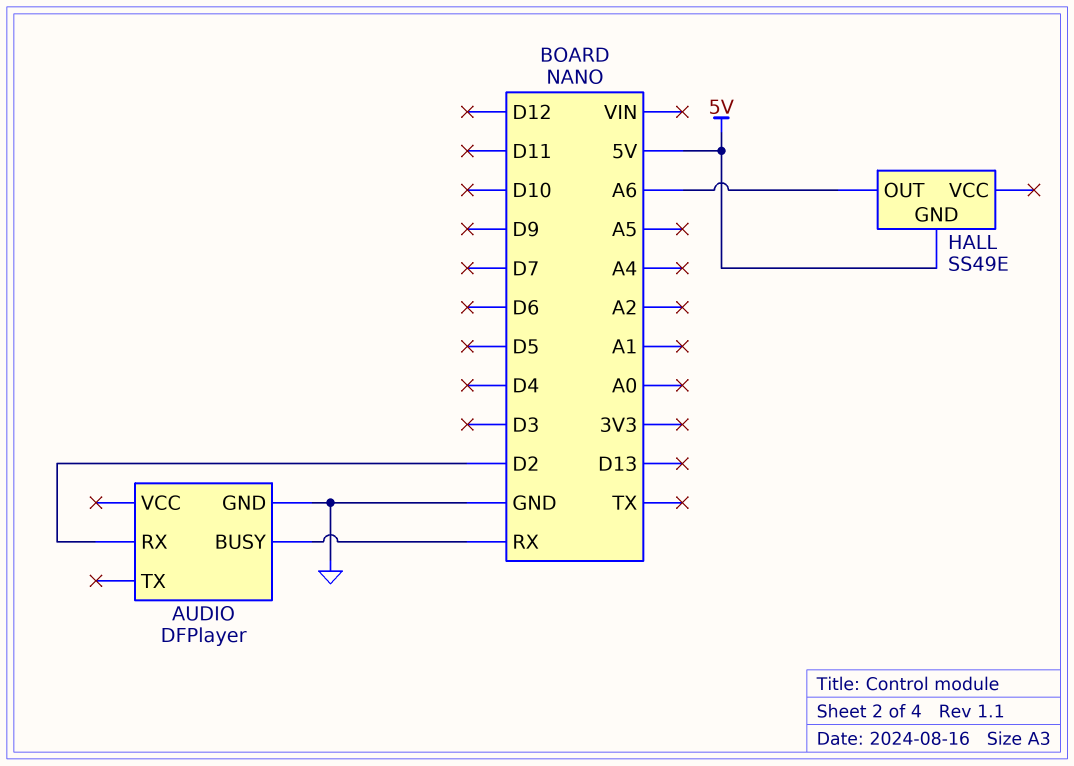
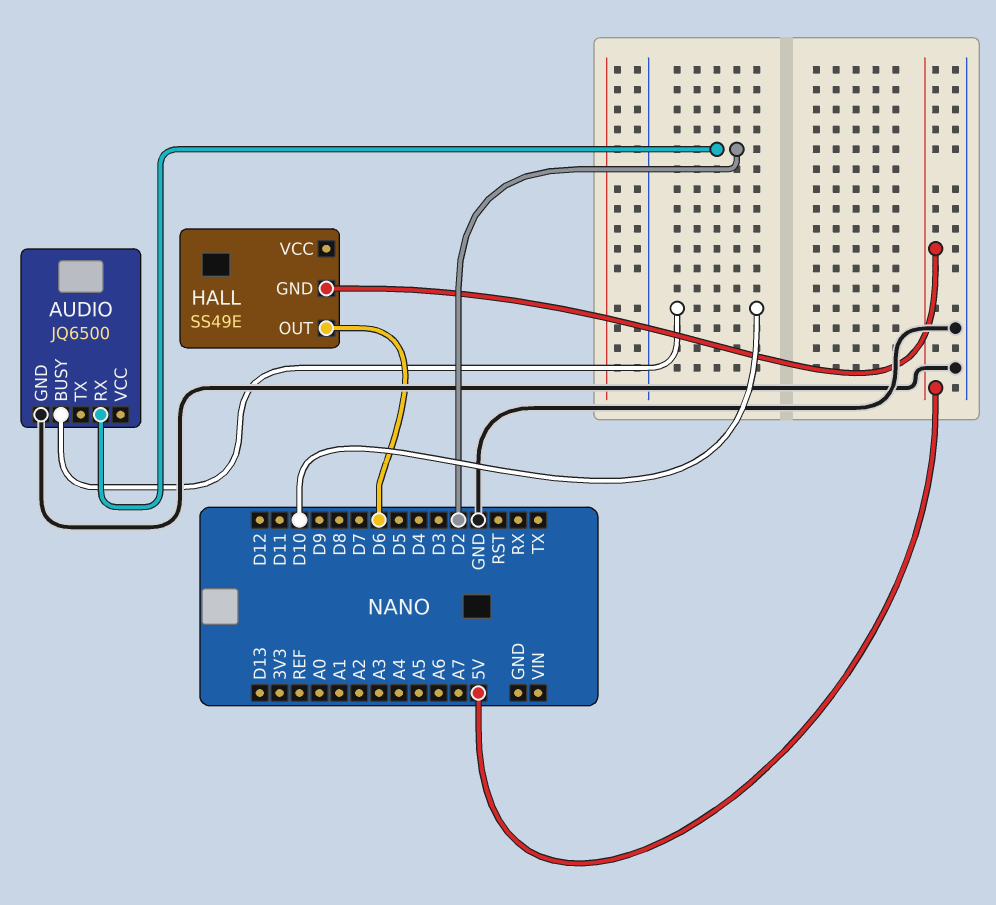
AUDIO: DFPlayer -> JQ6500
AUDIO pin BUSY: RX -> D10
HALL pin OUT: A6 -> D6

